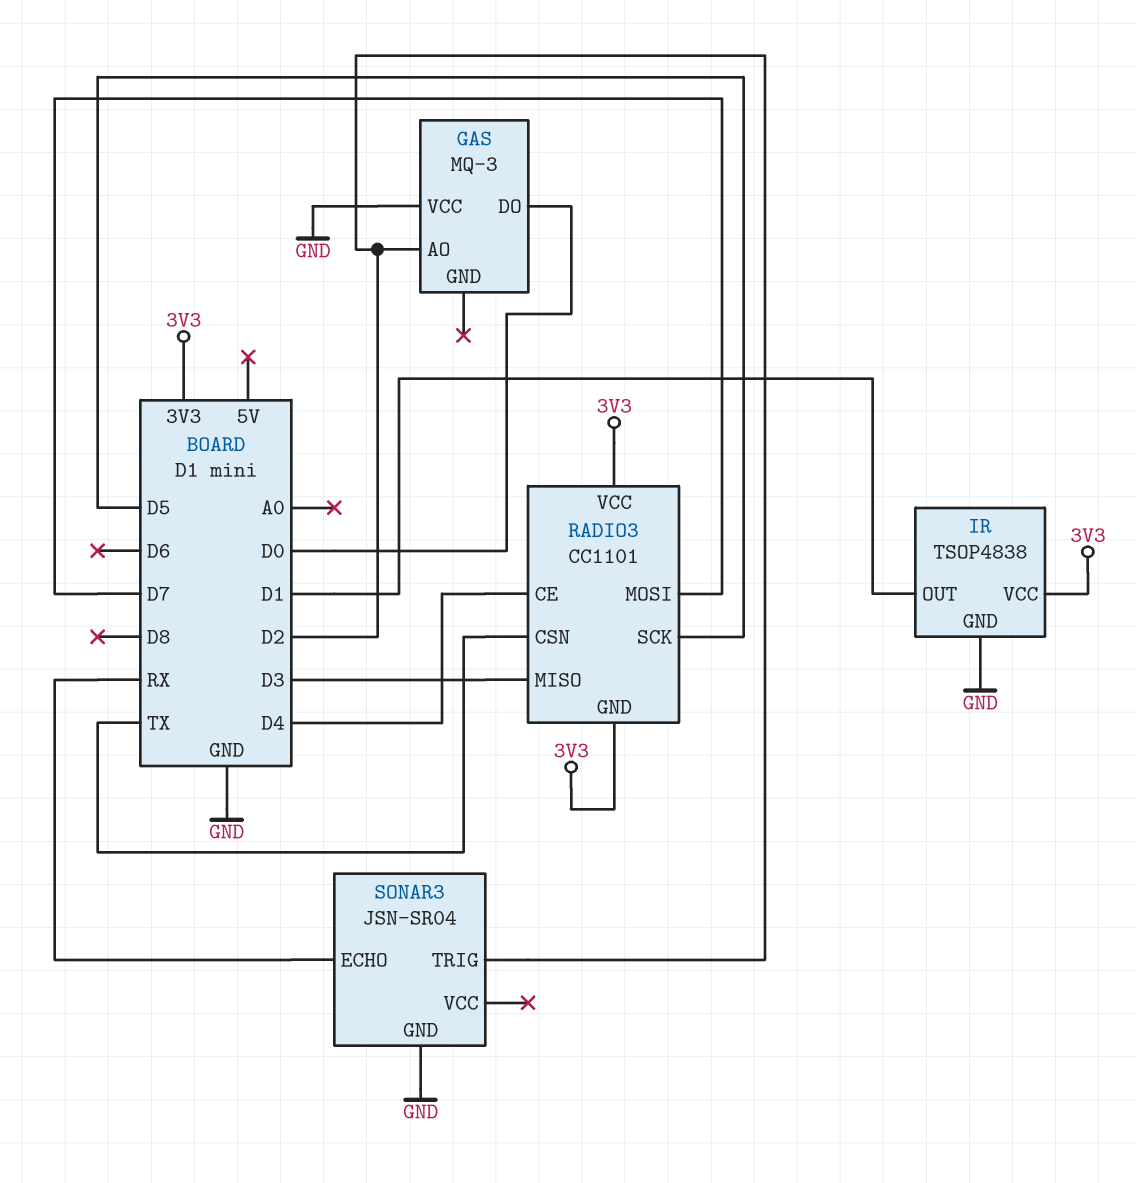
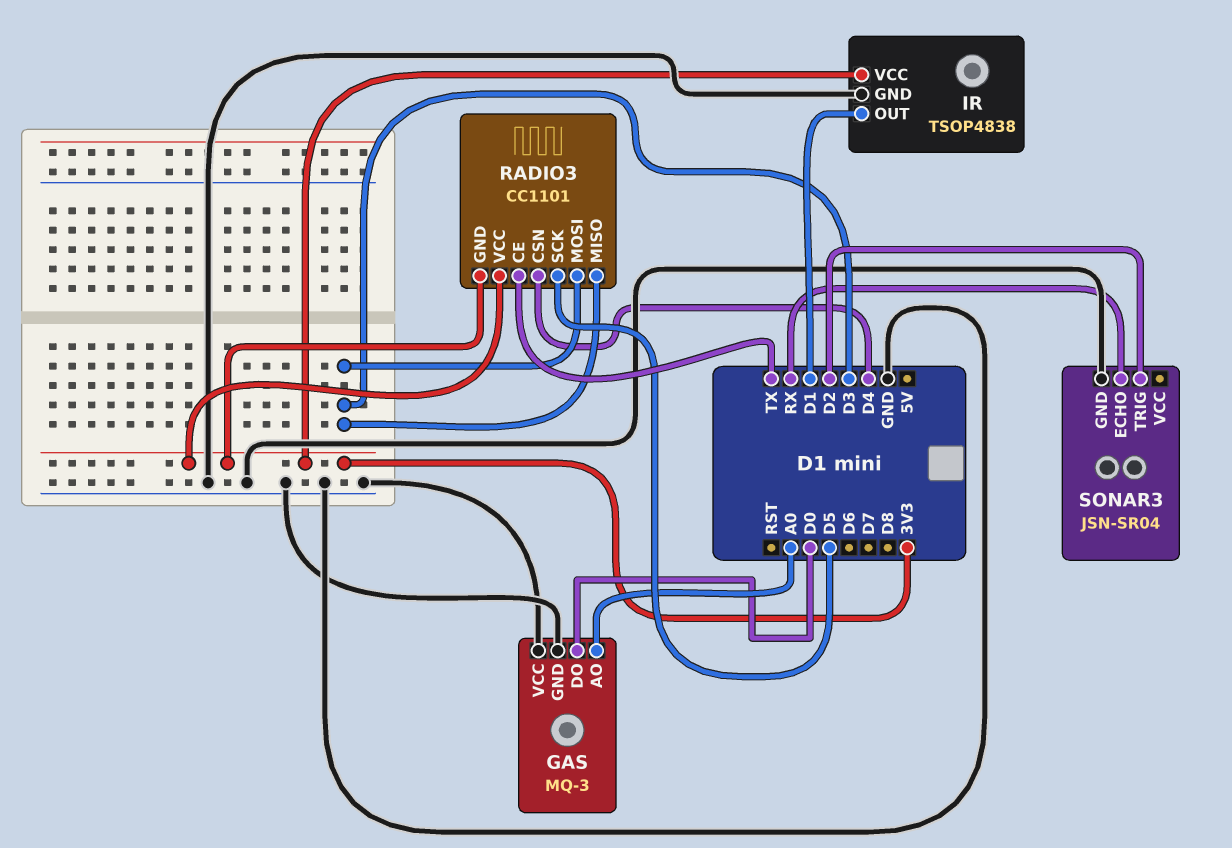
GAS pin AO: D2 -> A0
GAS pin GND: none -> GND
RADIO3 pin CE: D4 -> TX
RADIO3 pin CSN: TX -> D4
RADIO3 pin MOSI: D7 -> D3

